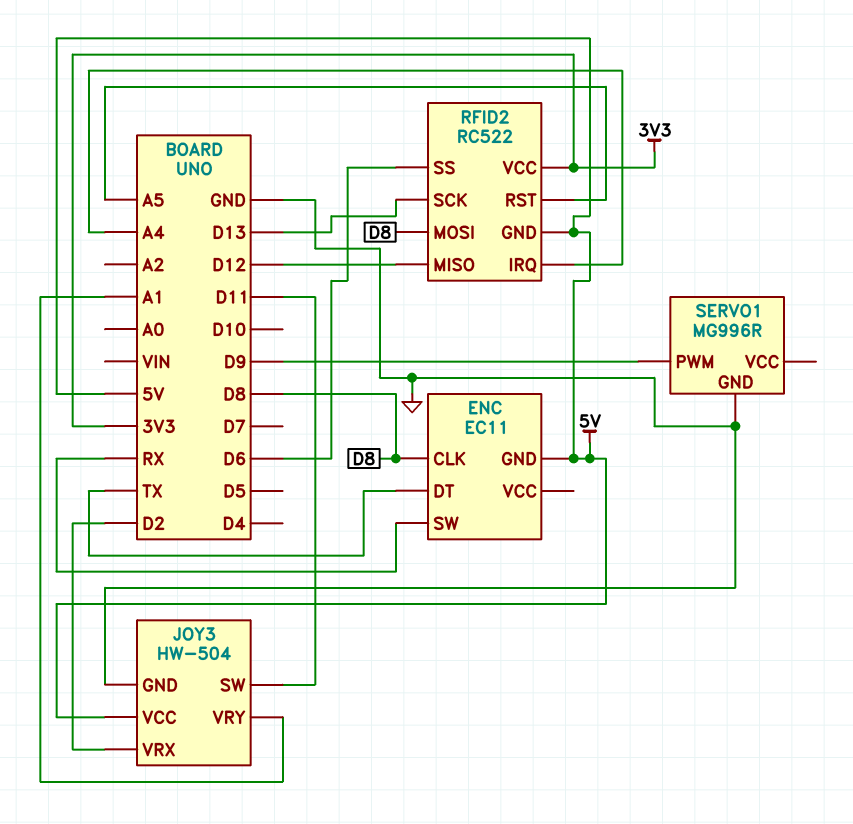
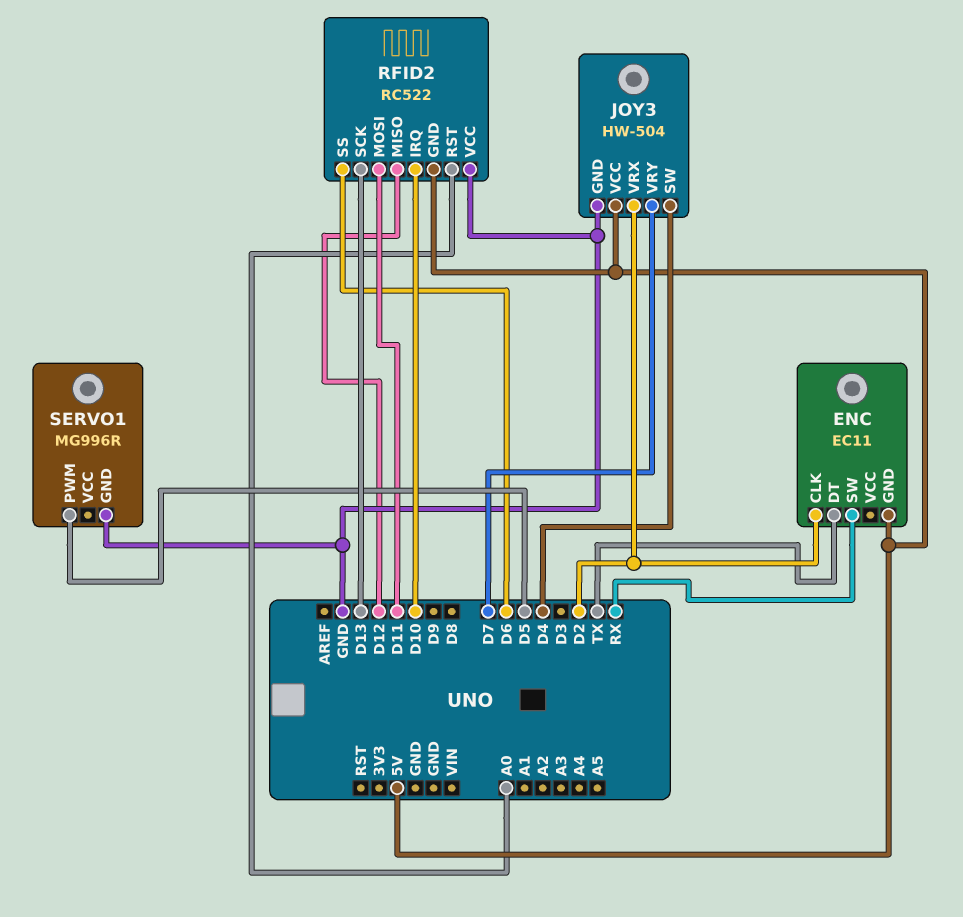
ENC pin CLK: D8 -> D2
JOY3 pin SW: D11 -> D4
JOY3 pin VRY: A1 -> D7
RFID2 pin IRQ: A4 -> D10
RFID2 pin MOSI: D8 -> D11
RFID2 pin RST: A5 -> A0
RFID2 pin VCC: 3V3 -> GND
SERVO1 pin PWM: D9 -> D5

